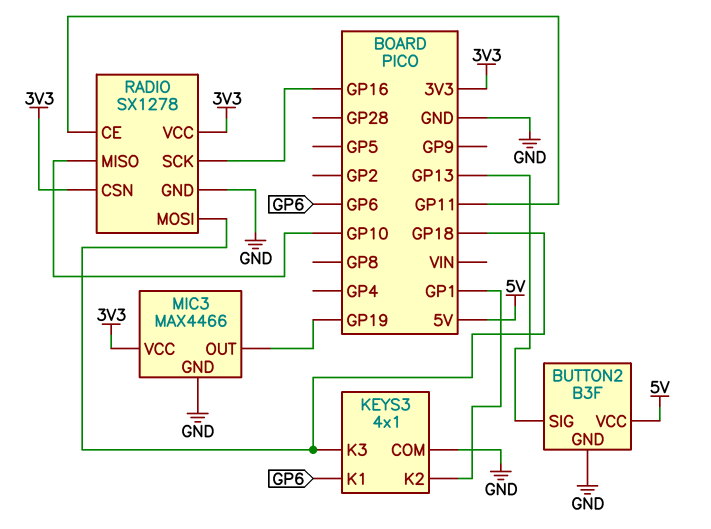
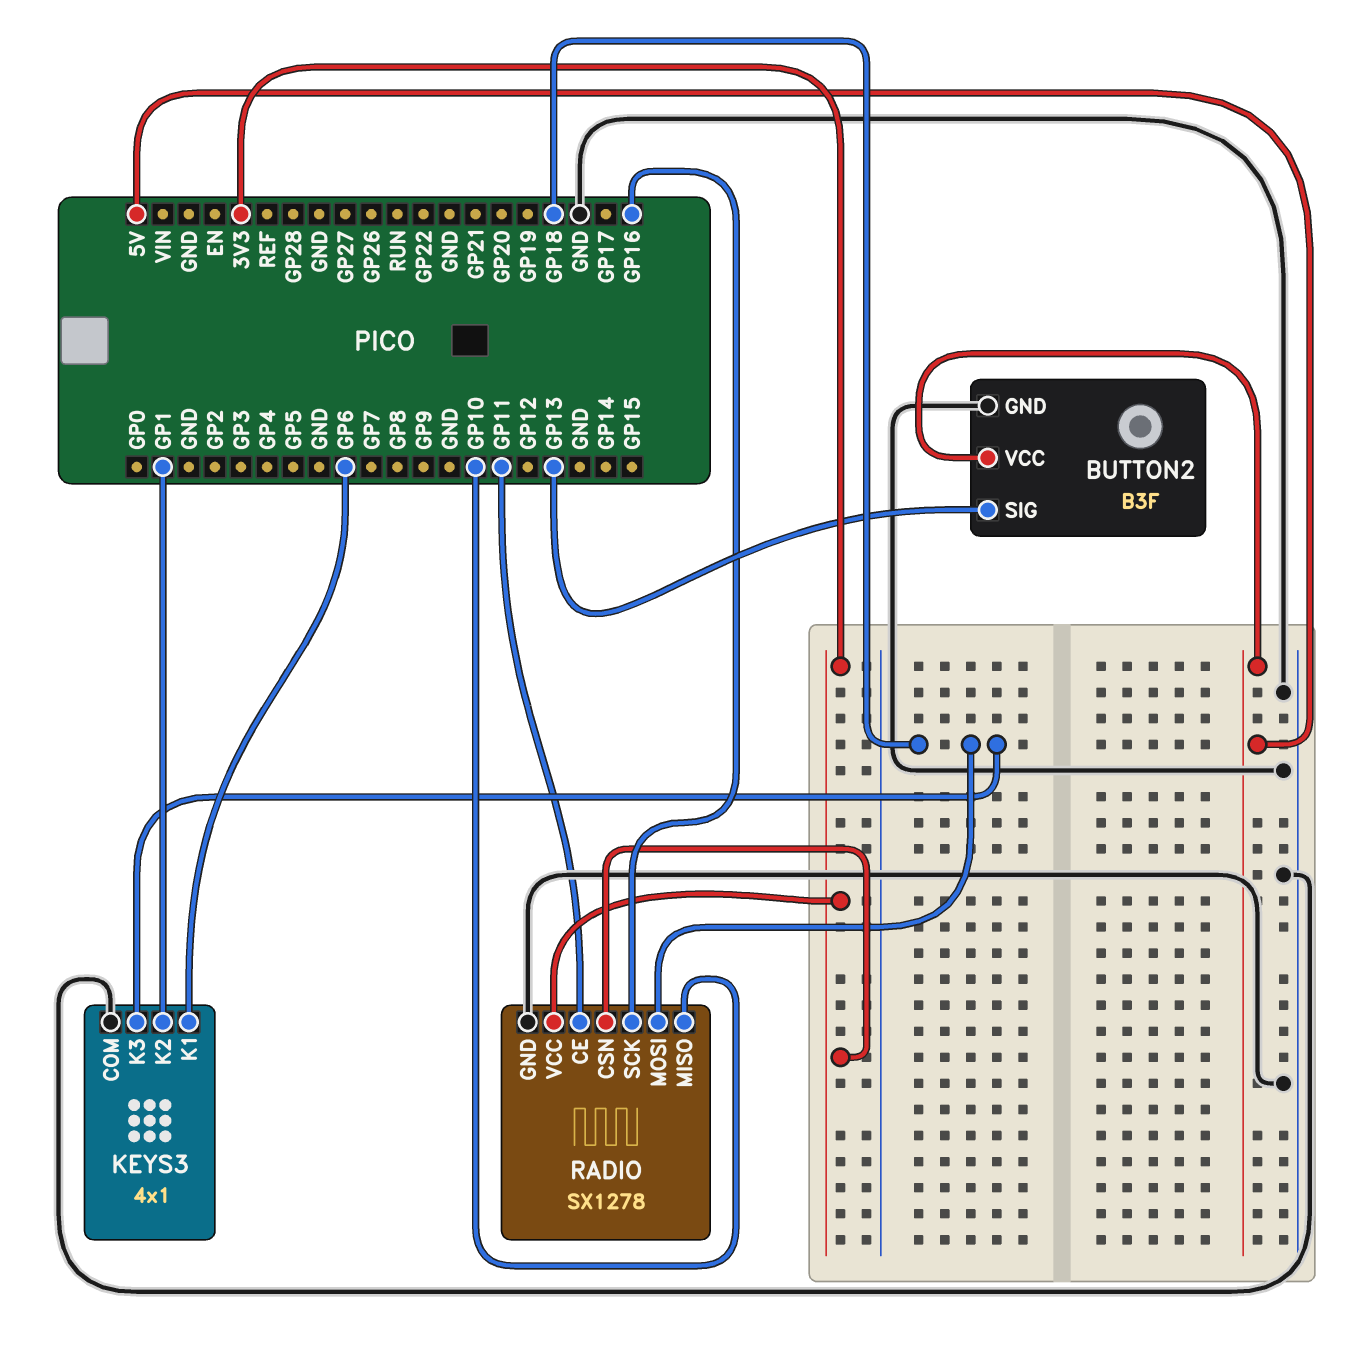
MIC3: MAX4466 -> none
MIC3 pin GND: GND -> none
MIC3 pin OUT: GP19 -> none
MIC3 pin VCC: 3V3 -> none

